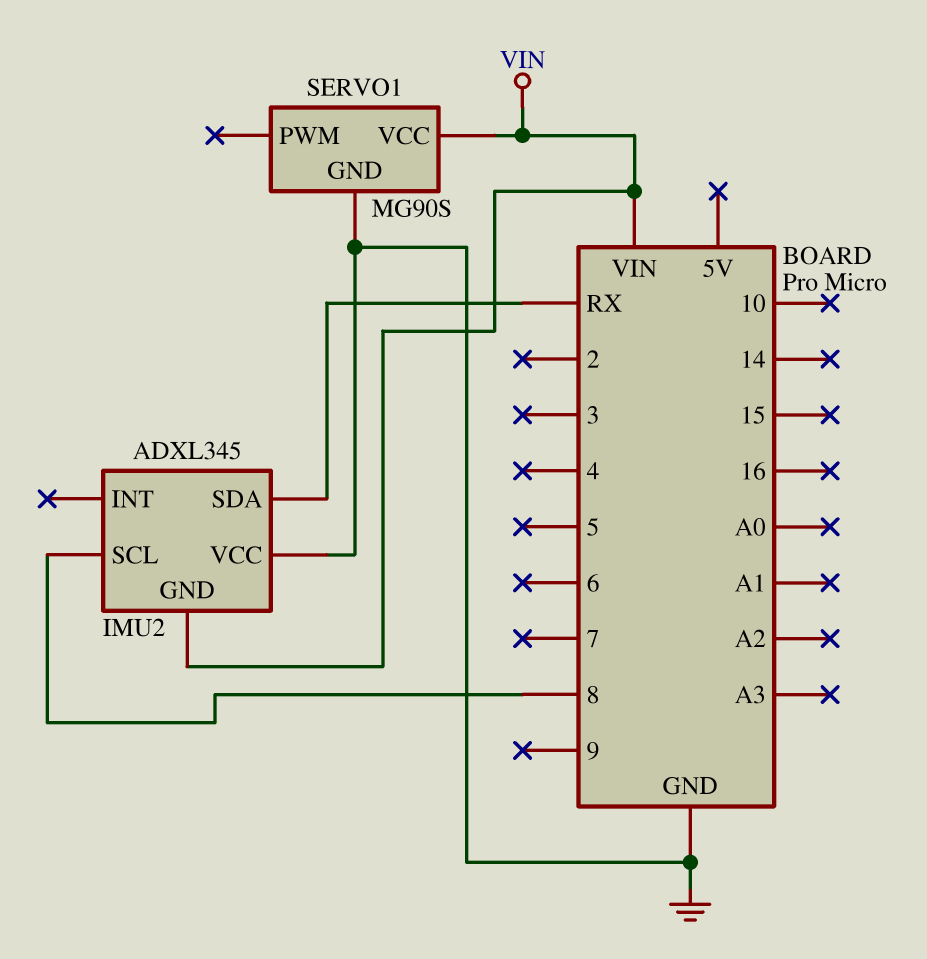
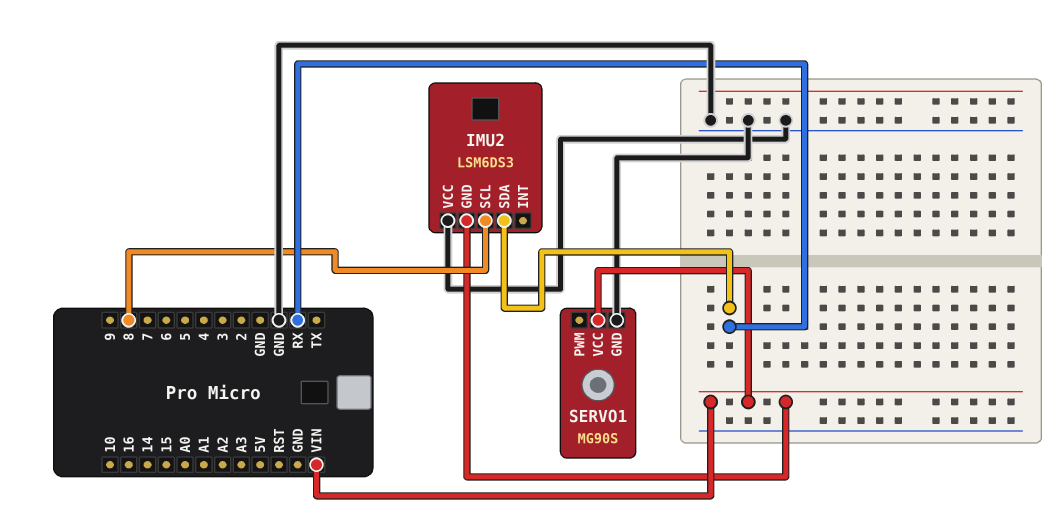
IMU2: ADXL345 -> LSM6DS3

